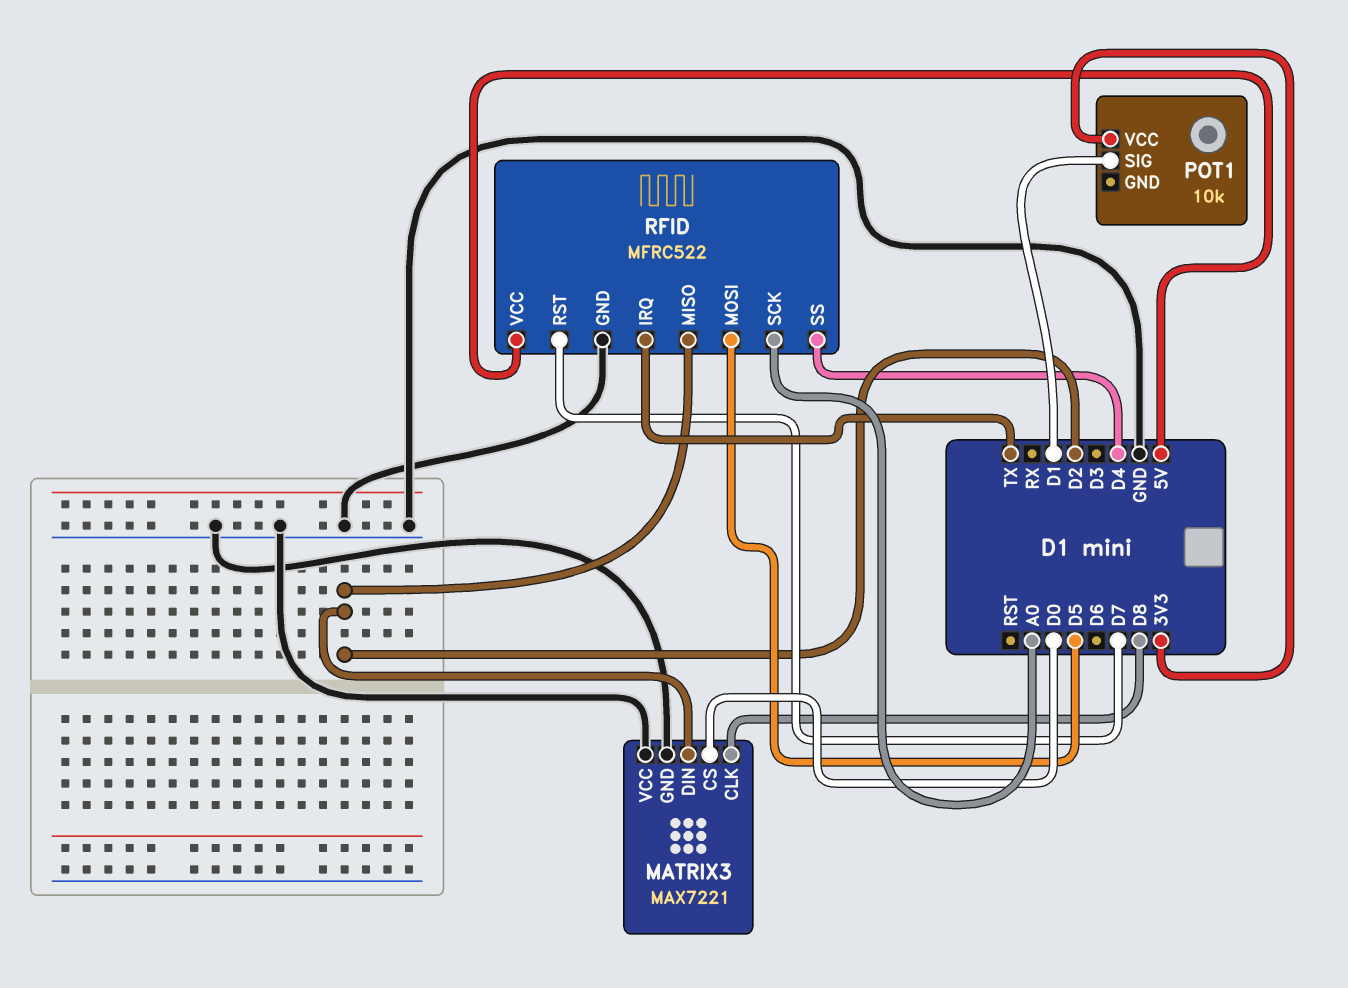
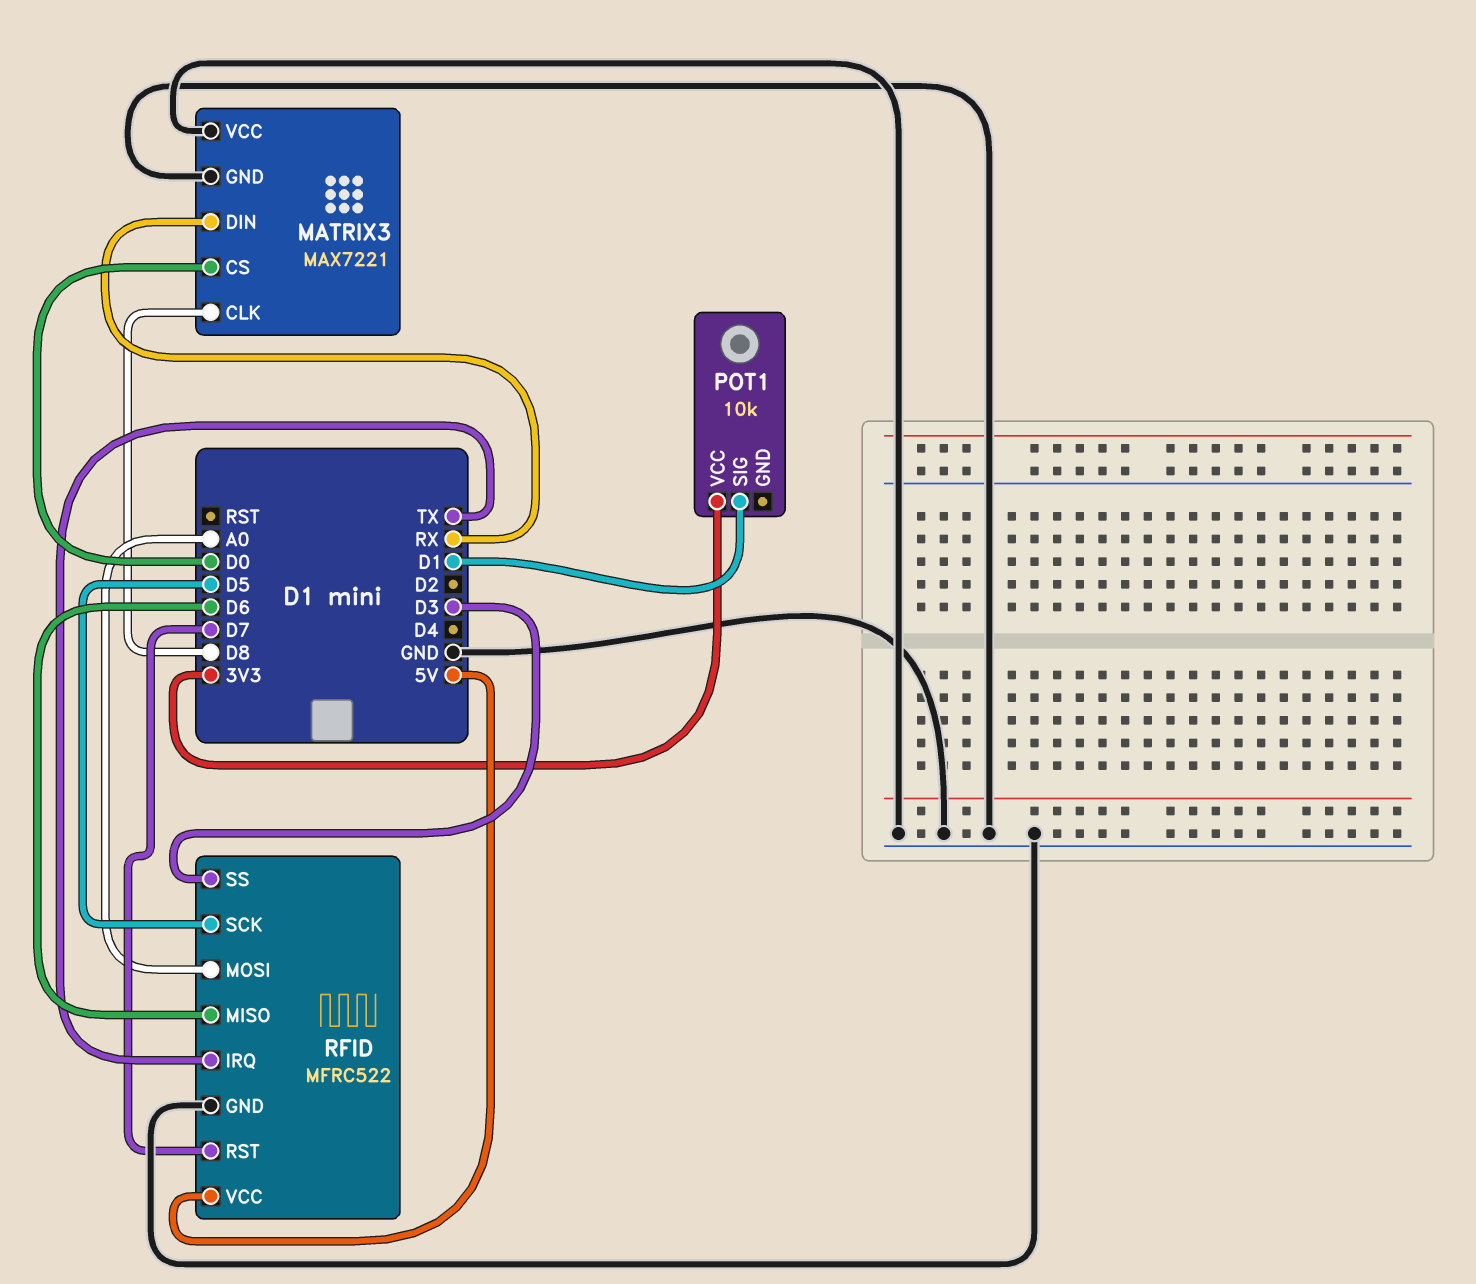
MATRIX3 pin DIN: D2 -> RX
RFID pin MISO: D2 -> D6
RFID pin MOSI: D5 -> A0
RFID pin SCK: A0 -> D5
RFID pin SS: D4 -> D3

